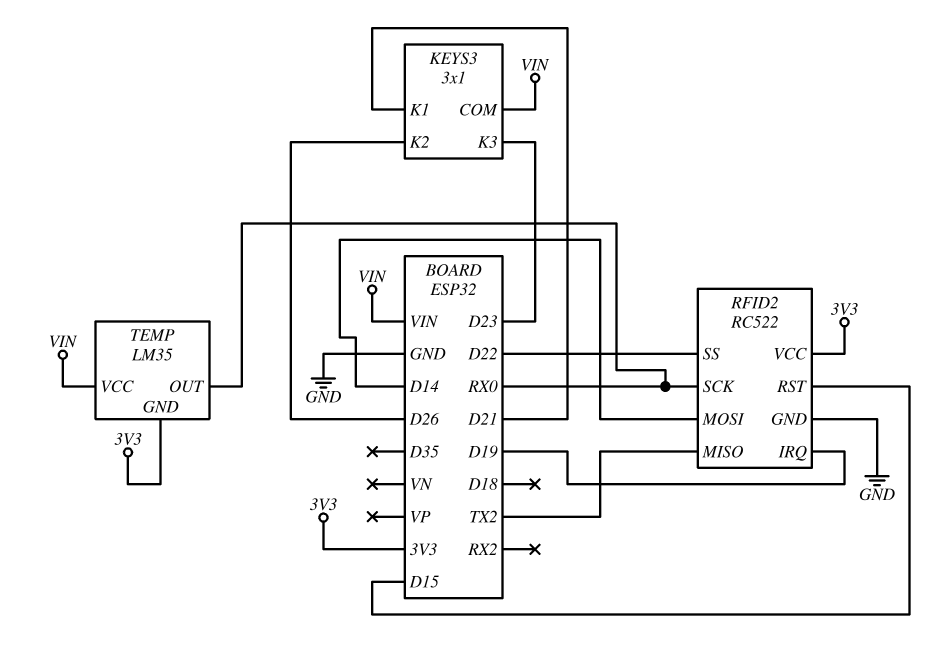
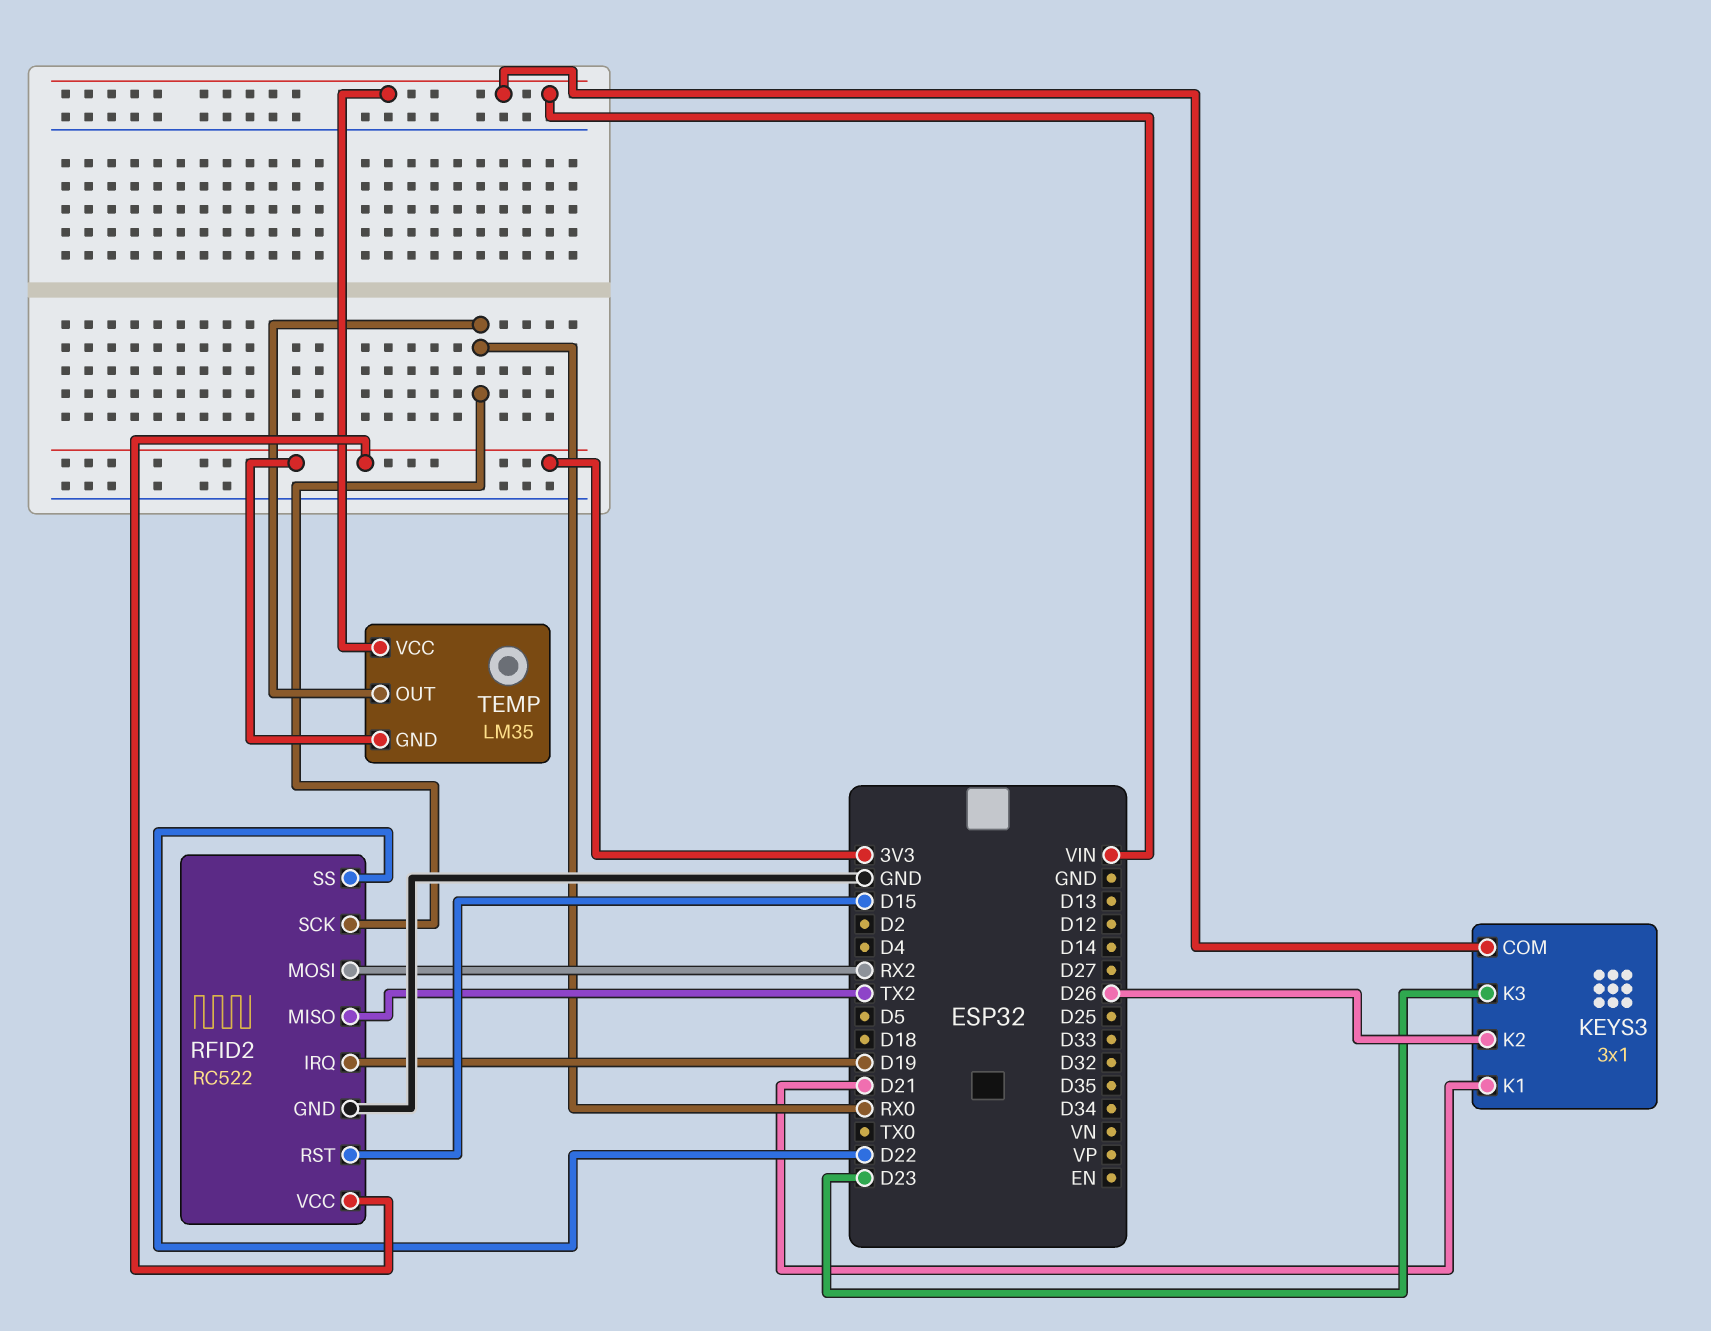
RFID2 pin MOSI: D14 -> RX2

